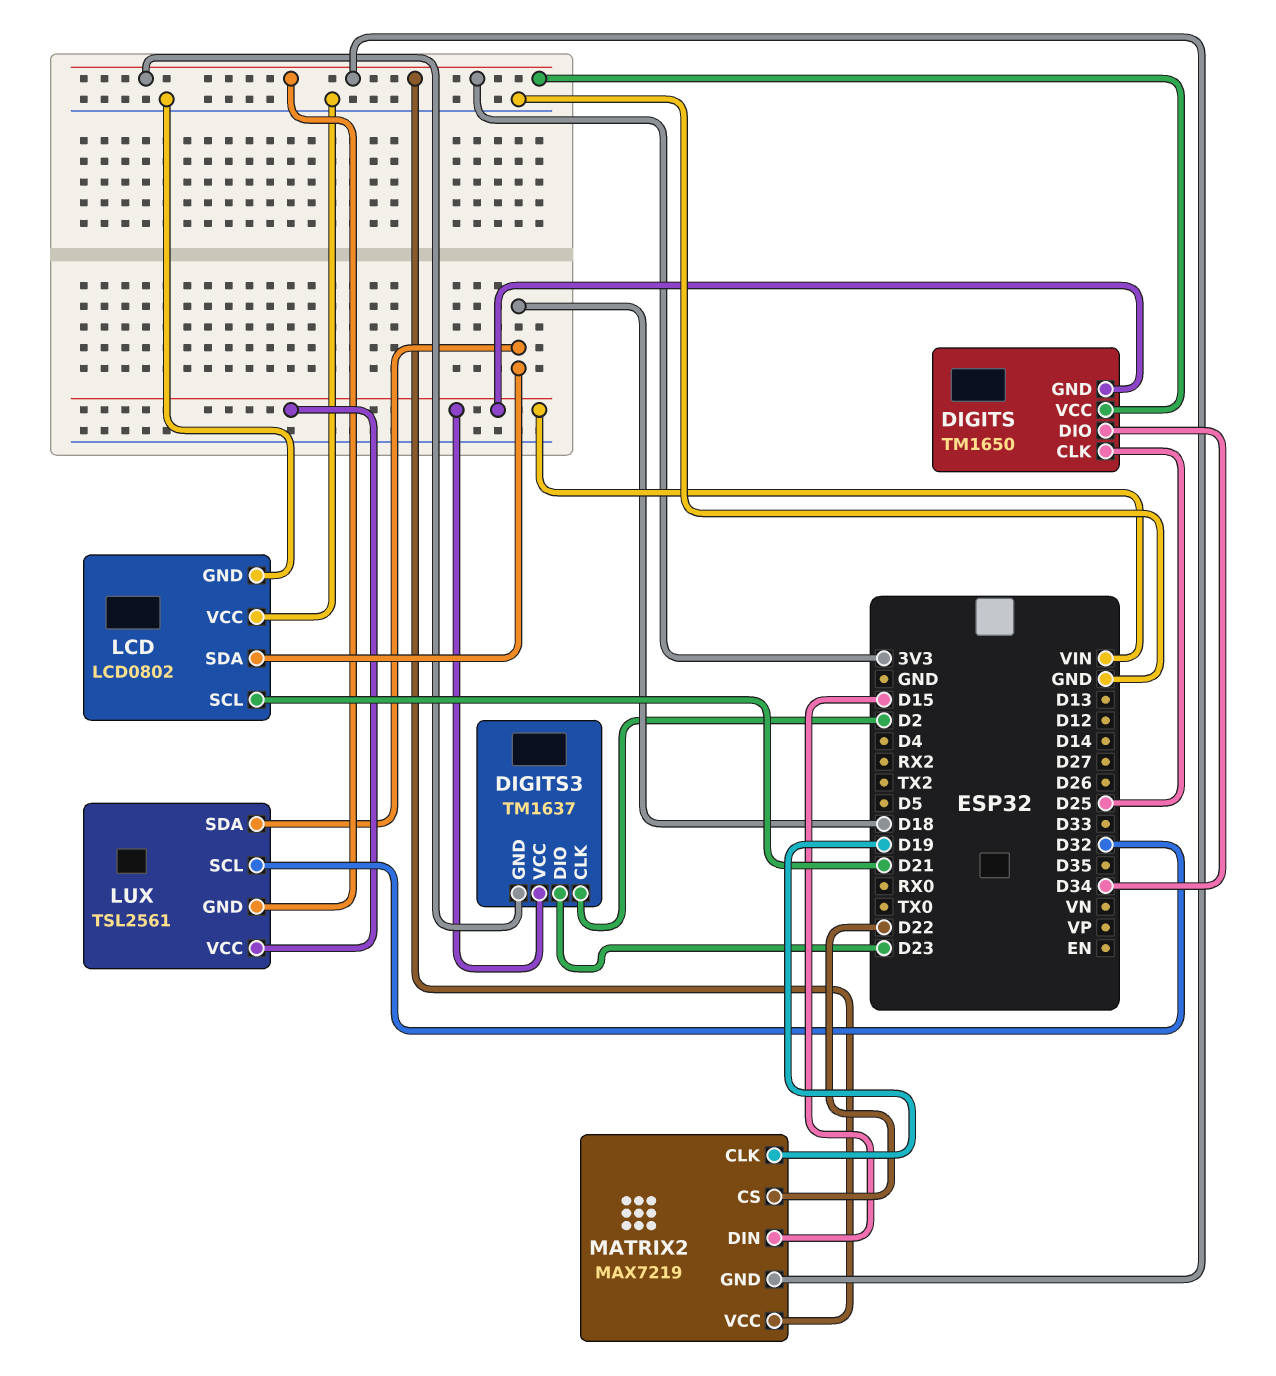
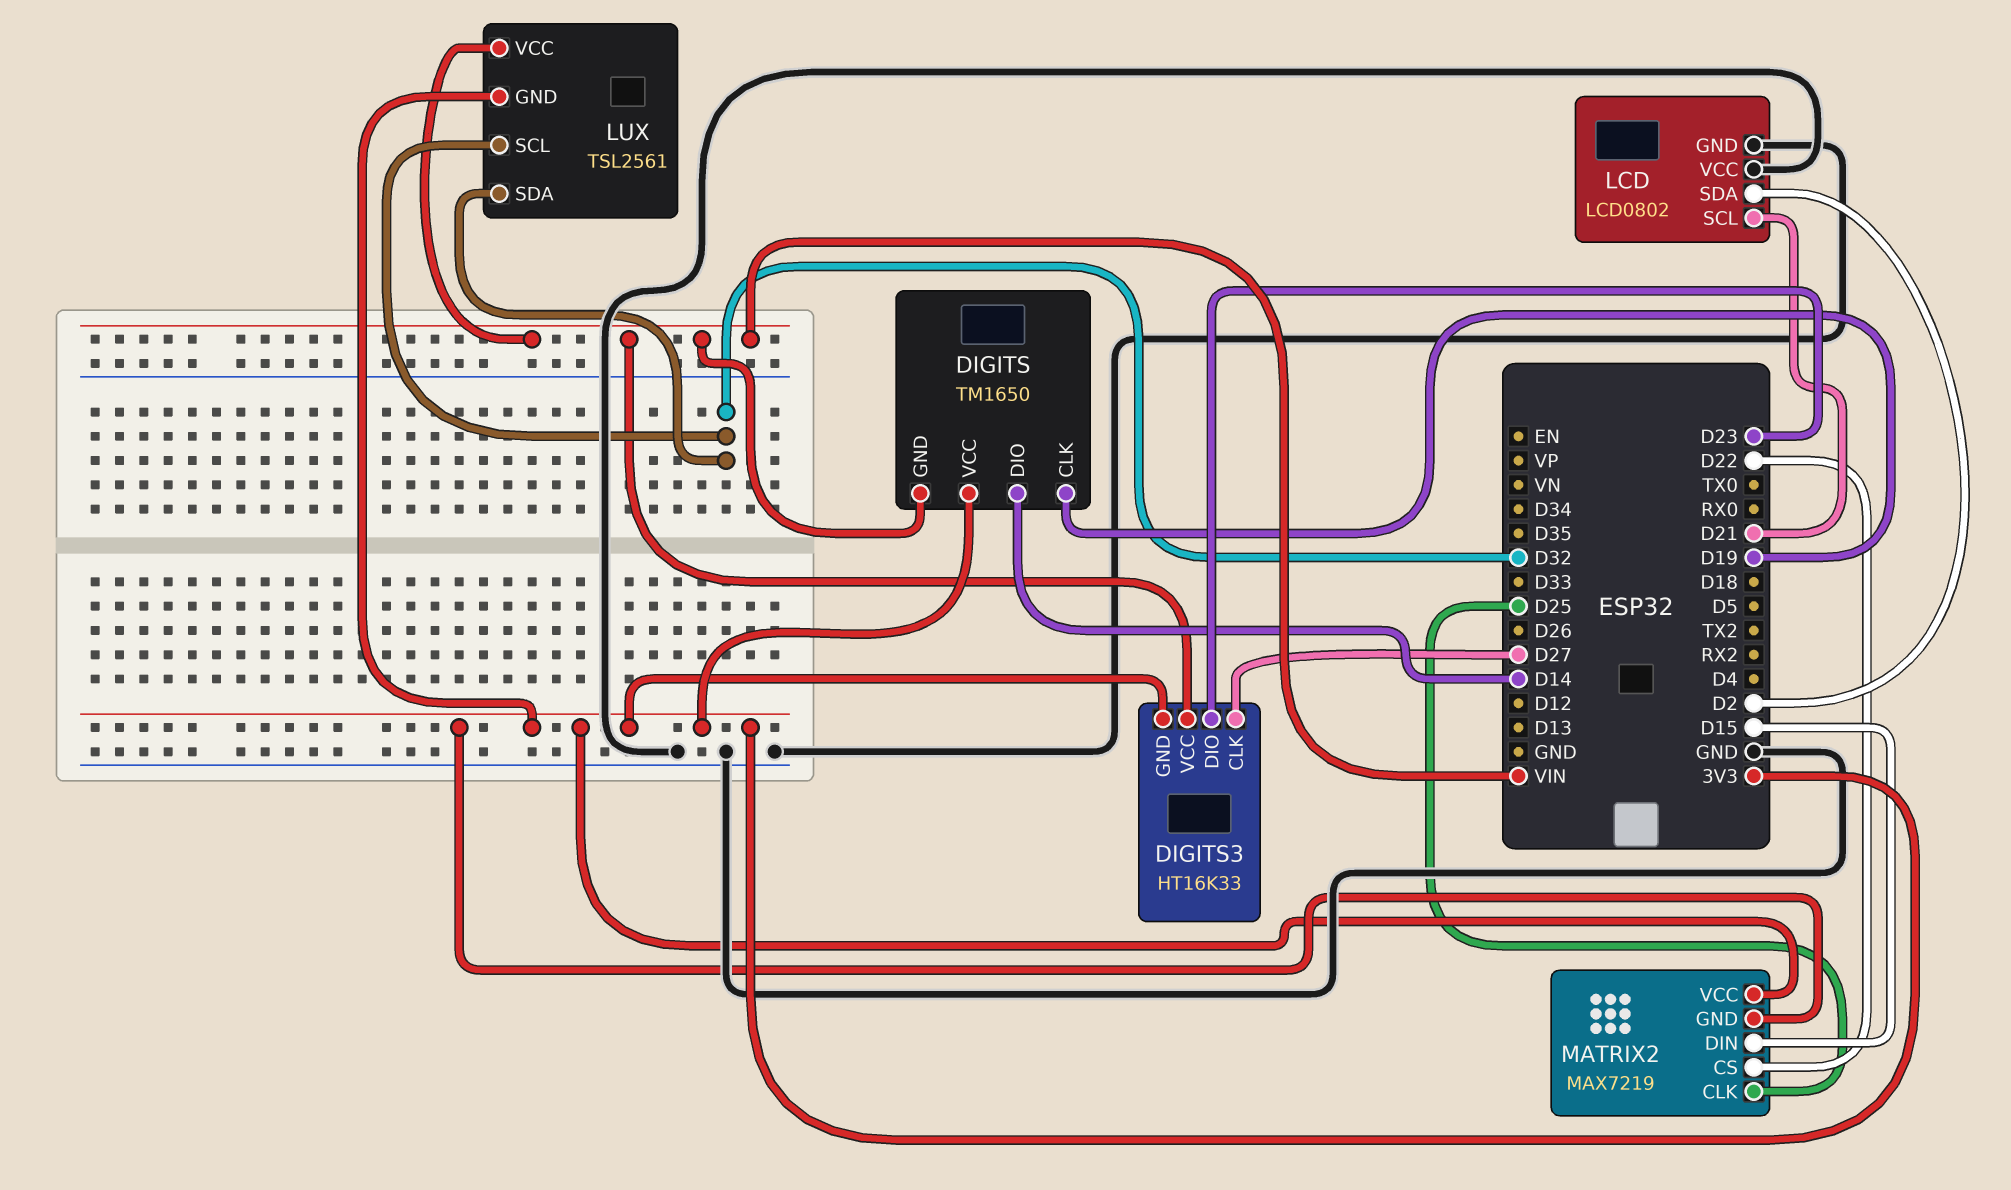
DIGITS pin CLK: D25 -> D19
DIGITS pin DIO: D34 -> D14
DIGITS3: TM1637 -> HT16K33
DIGITS3 pin CLK: D2 -> D27
LCD pin SDA: D18 -> D2
LUX pin SDA: D18 -> D32
MATRIX2 pin CLK: D19 -> D25

